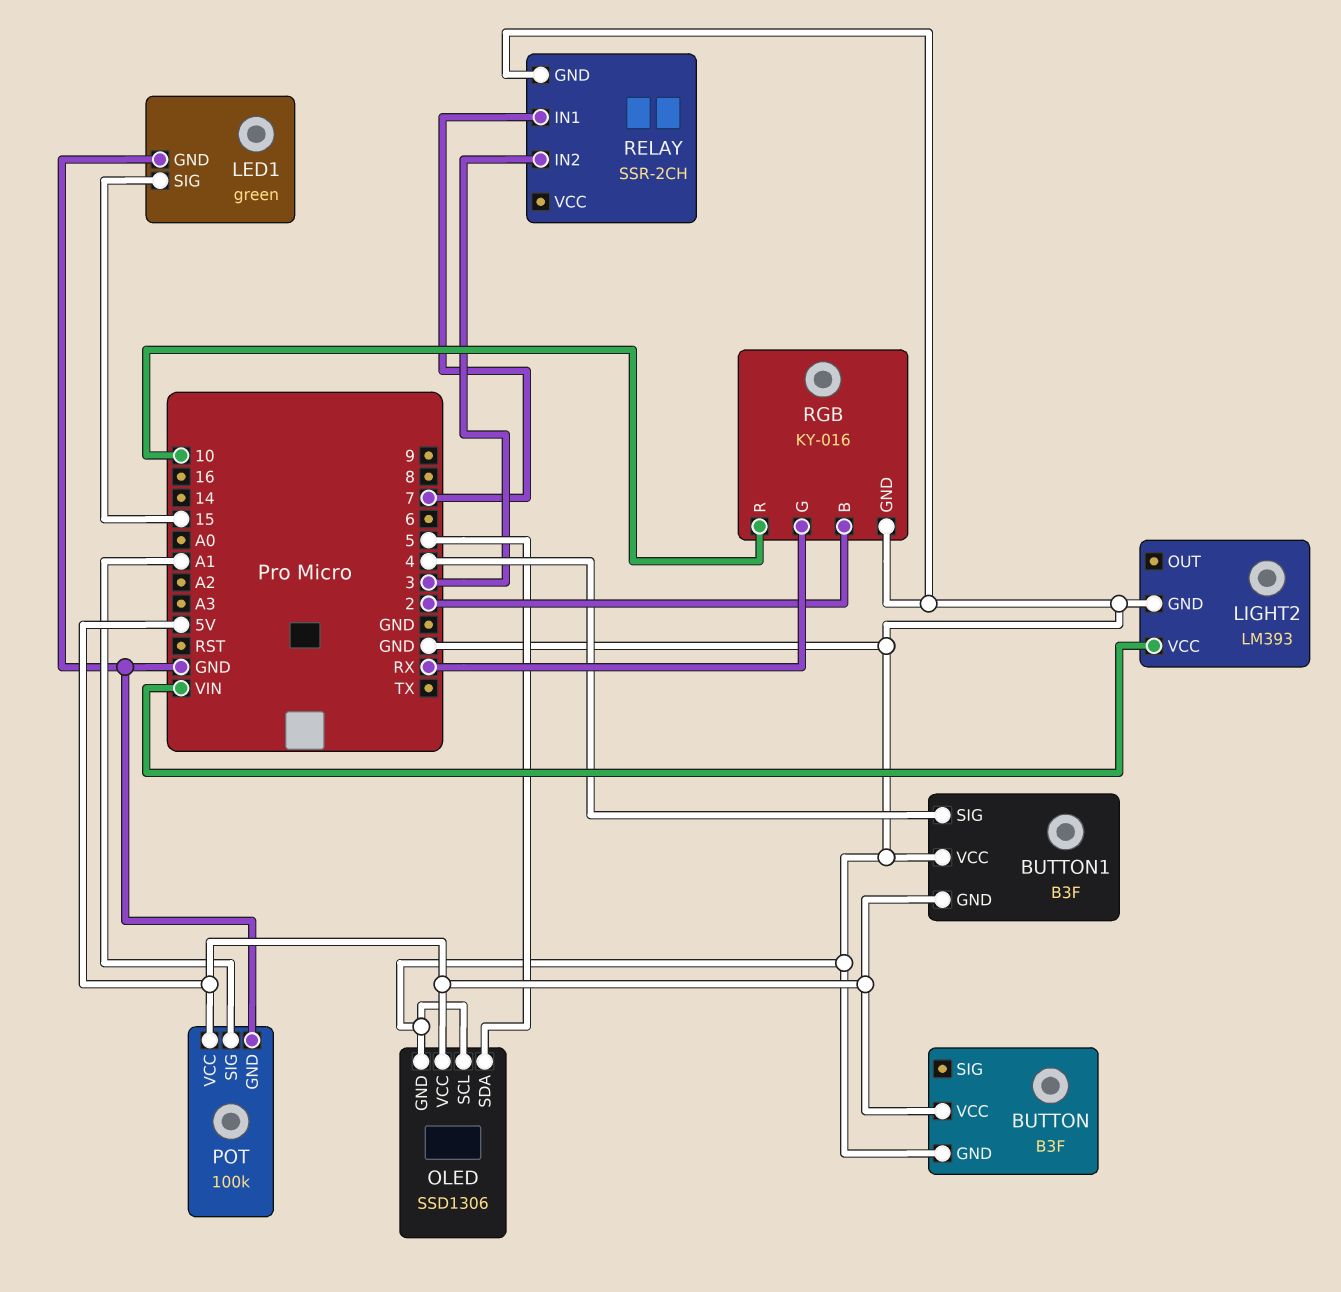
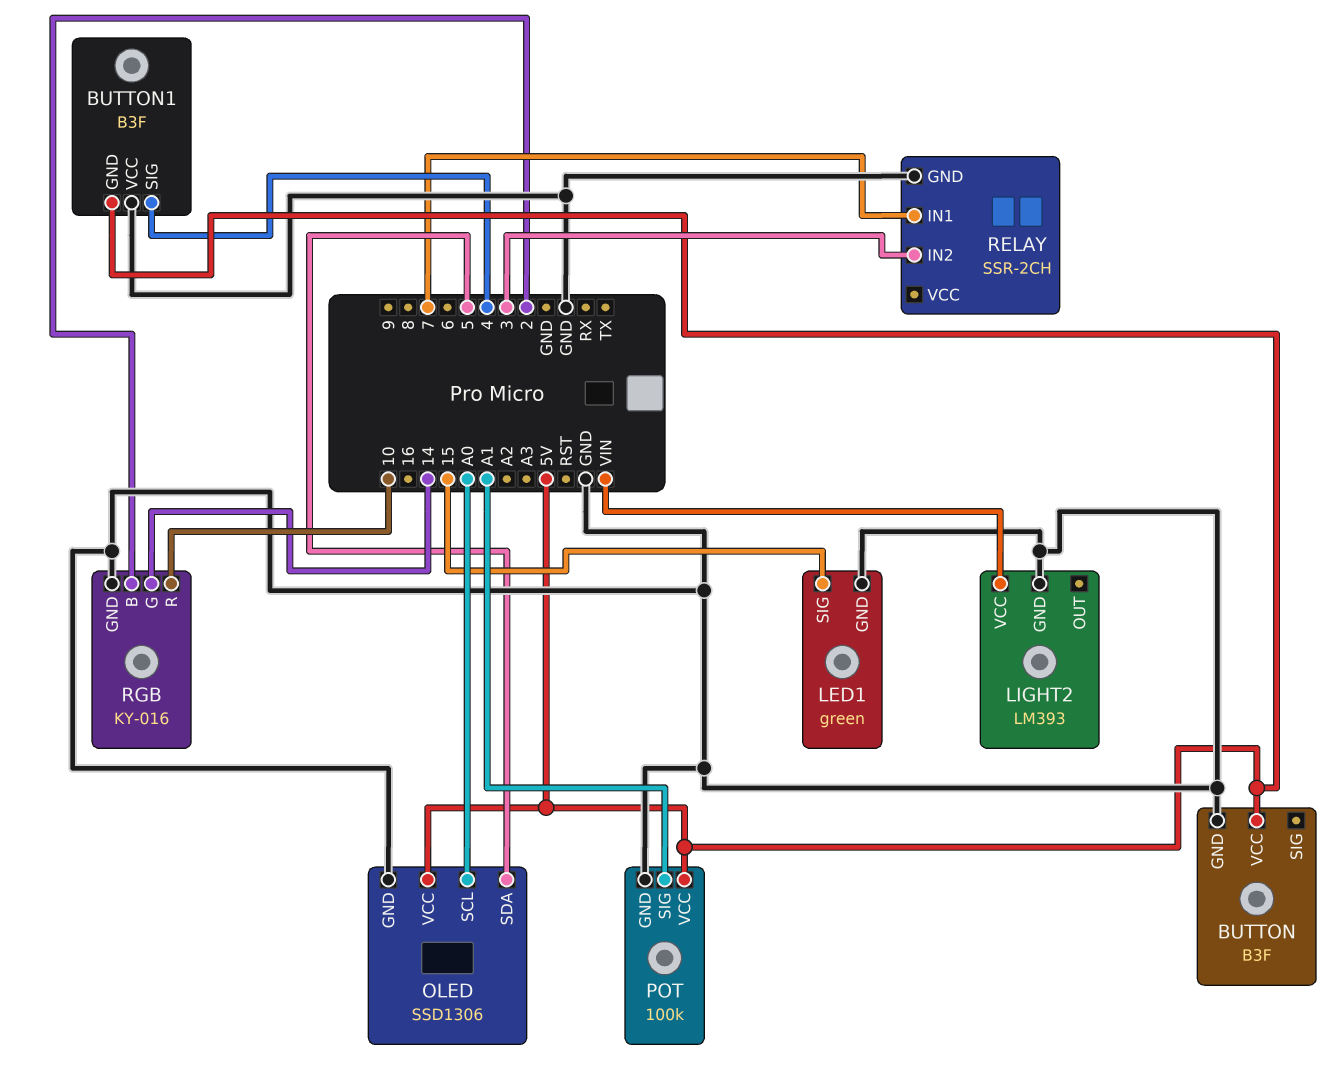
OLED pin SCL: GND -> A0
RGB pin G: RX -> 14

